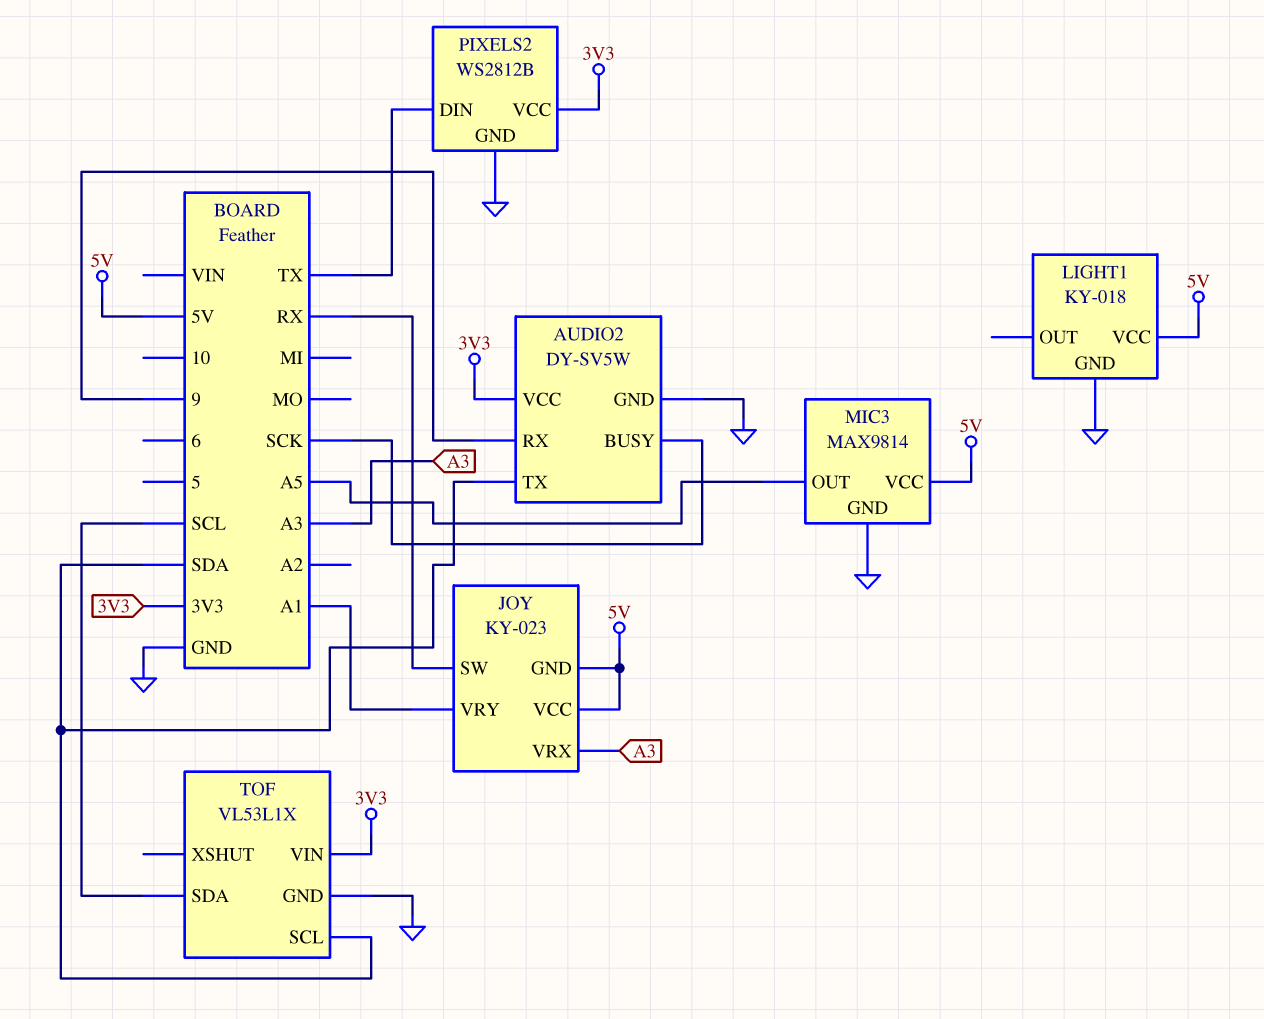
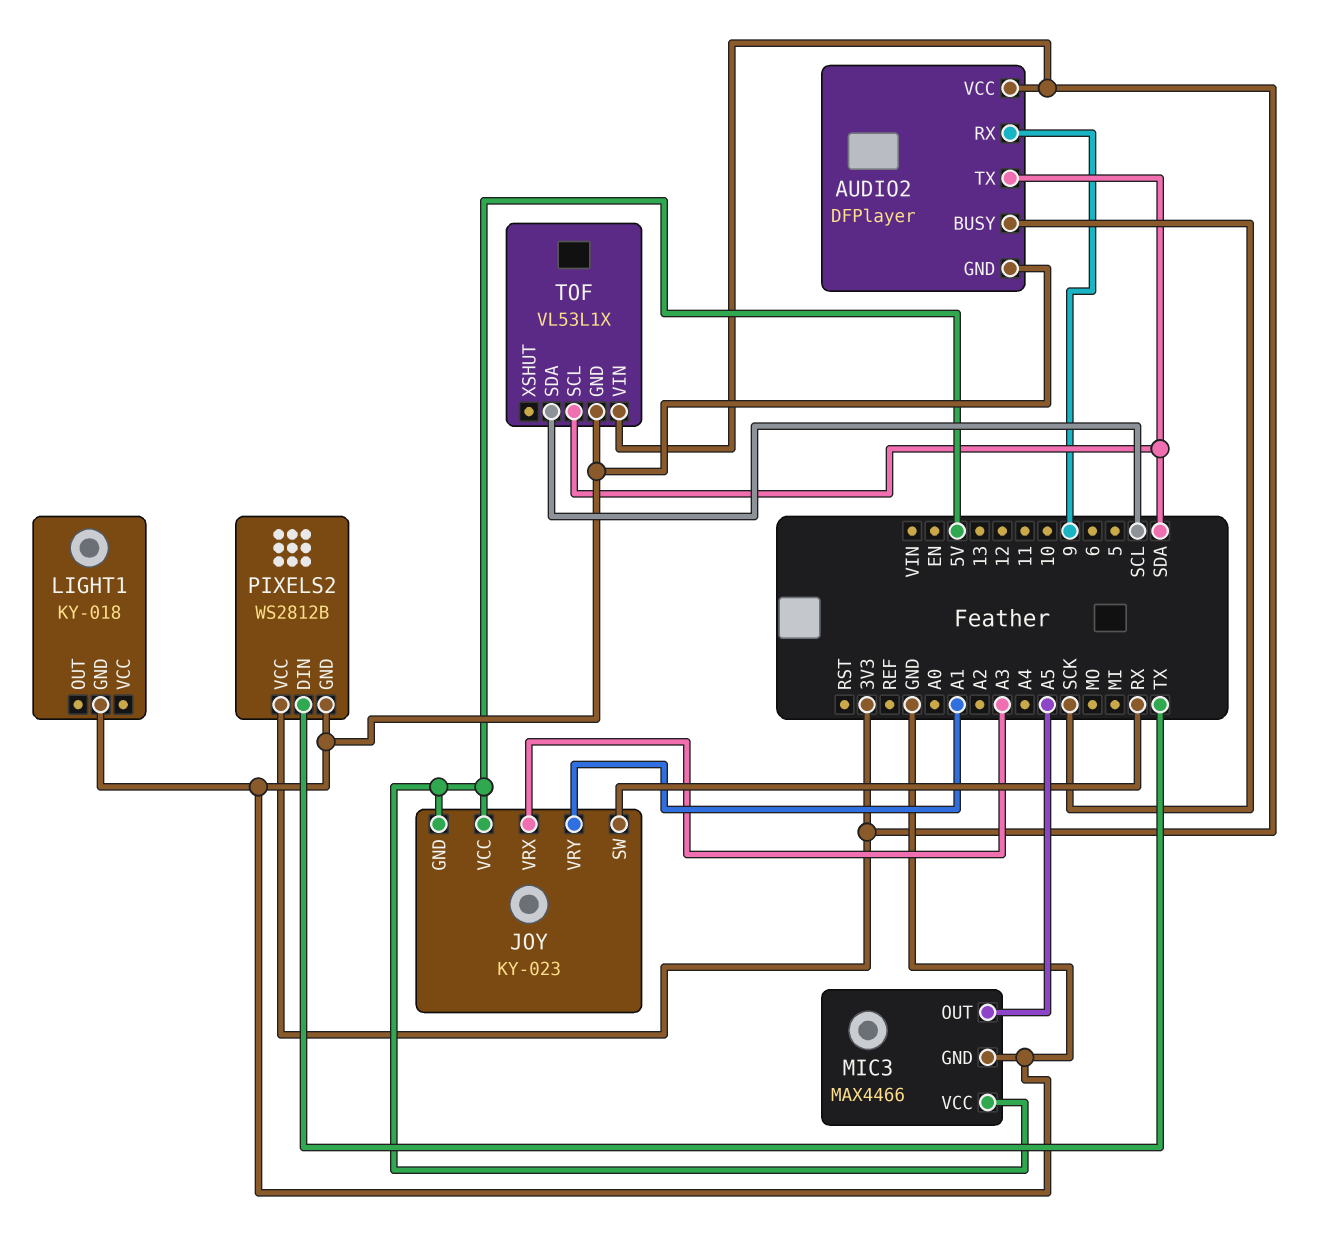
AUDIO2: DY-SV5W -> DFPlayer
LIGHT1 pin VCC: 5V -> none
MIC3: MAX9814 -> MAX4466

